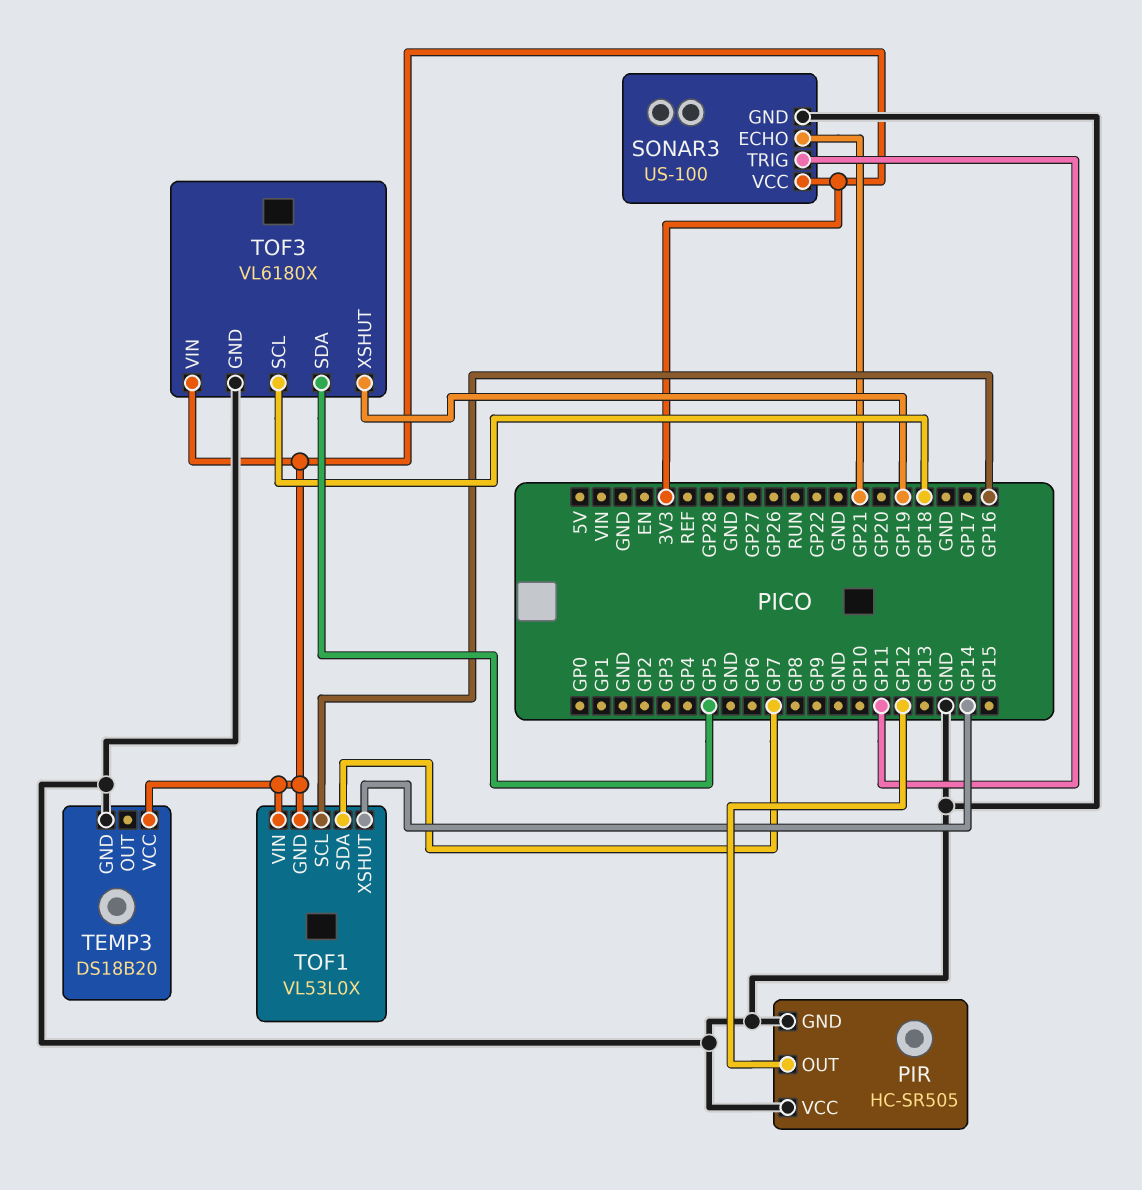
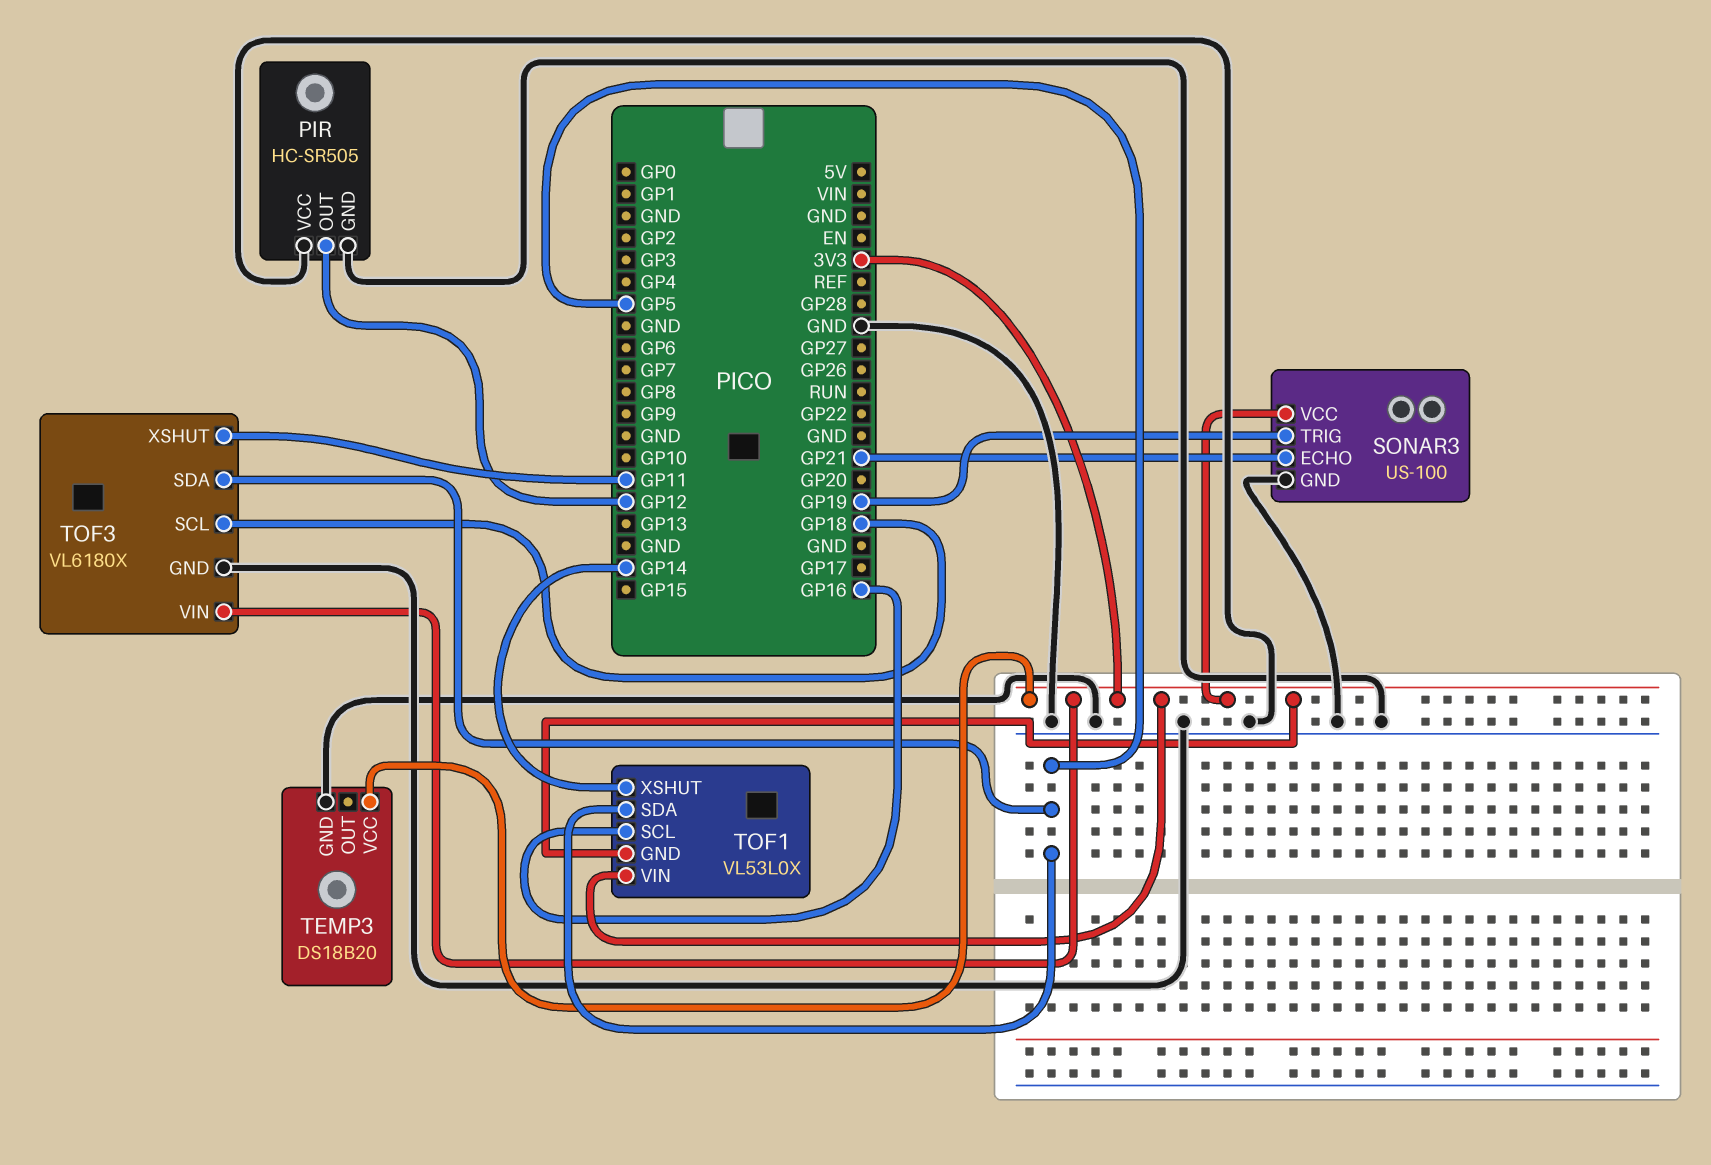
SONAR3 pin TRIG: GP11 -> GP19
TOF1 pin SDA: GP7 -> GP5
TOF3 pin XSHUT: GP19 -> GP11

